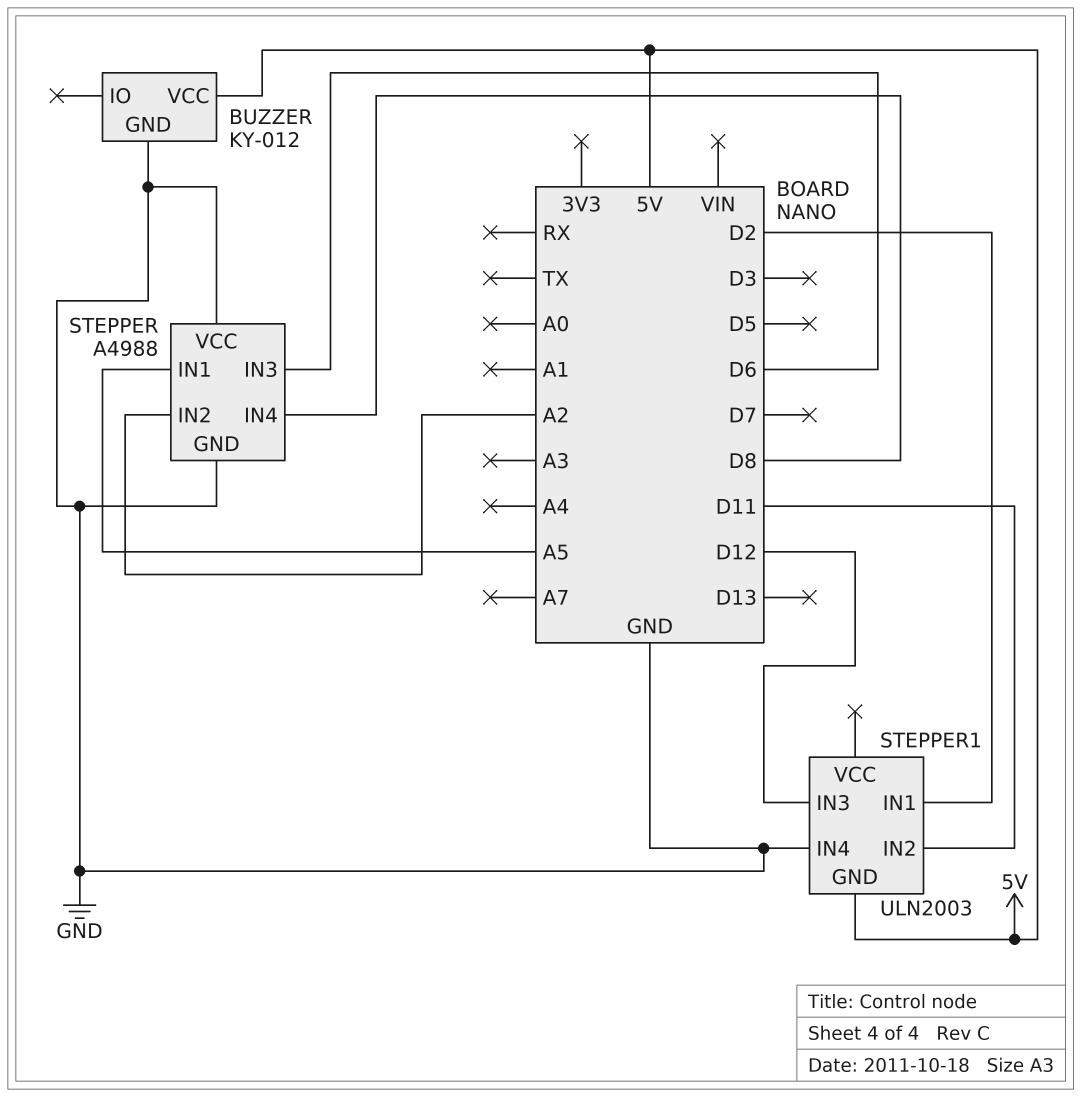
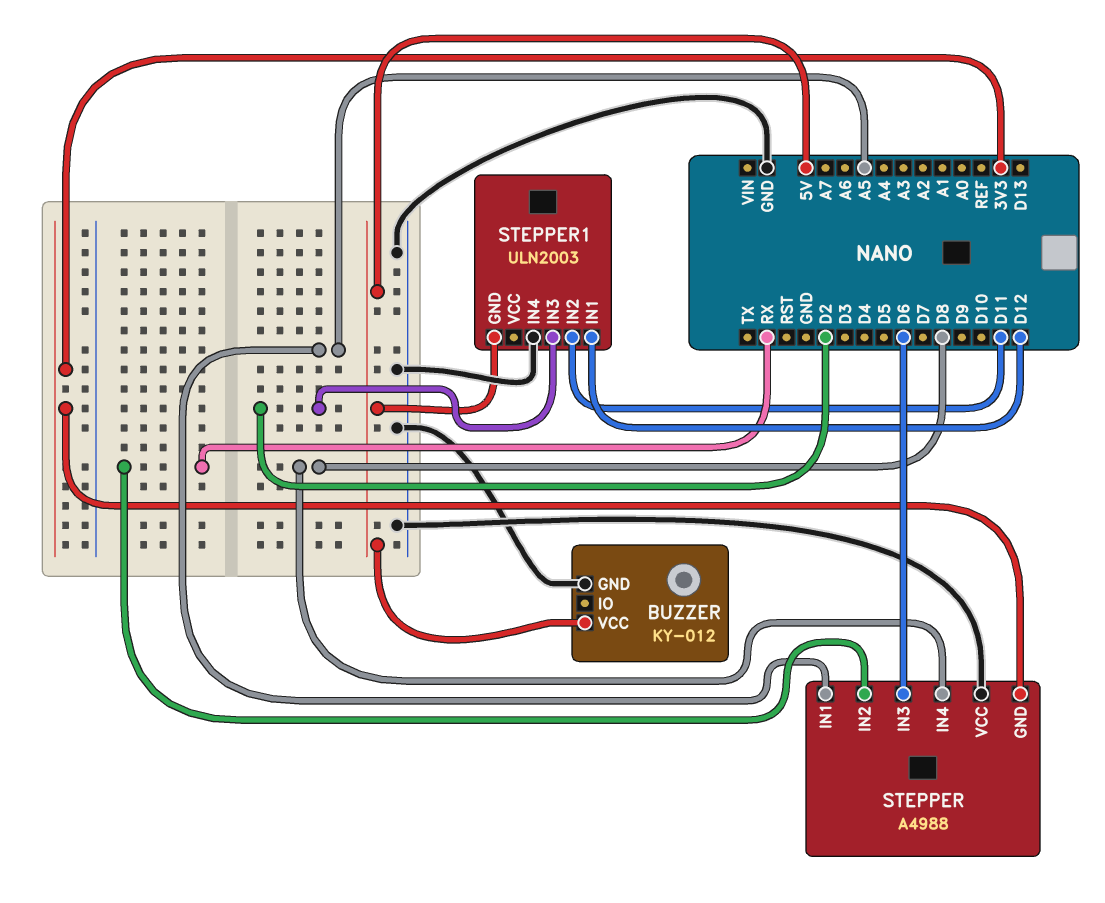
STEPPER pin GND: GND -> 3V3
STEPPER pin IN2: A2 -> RX
STEPPER1 pin IN1: D2 -> D12
STEPPER1 pin IN3: D12 -> D2

